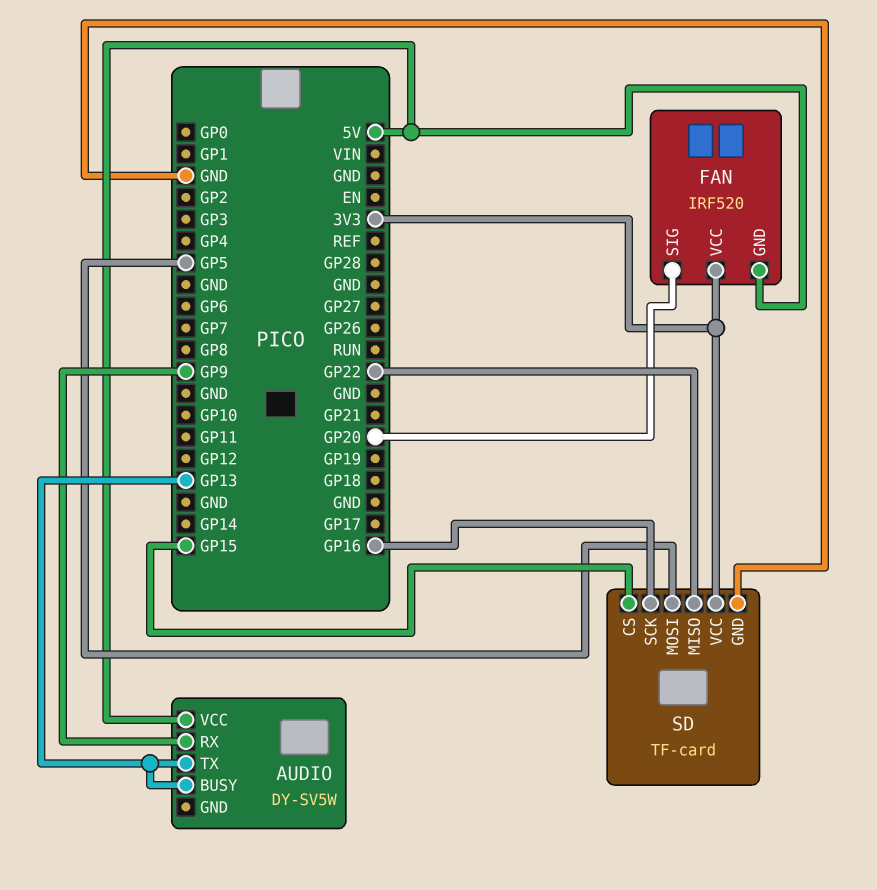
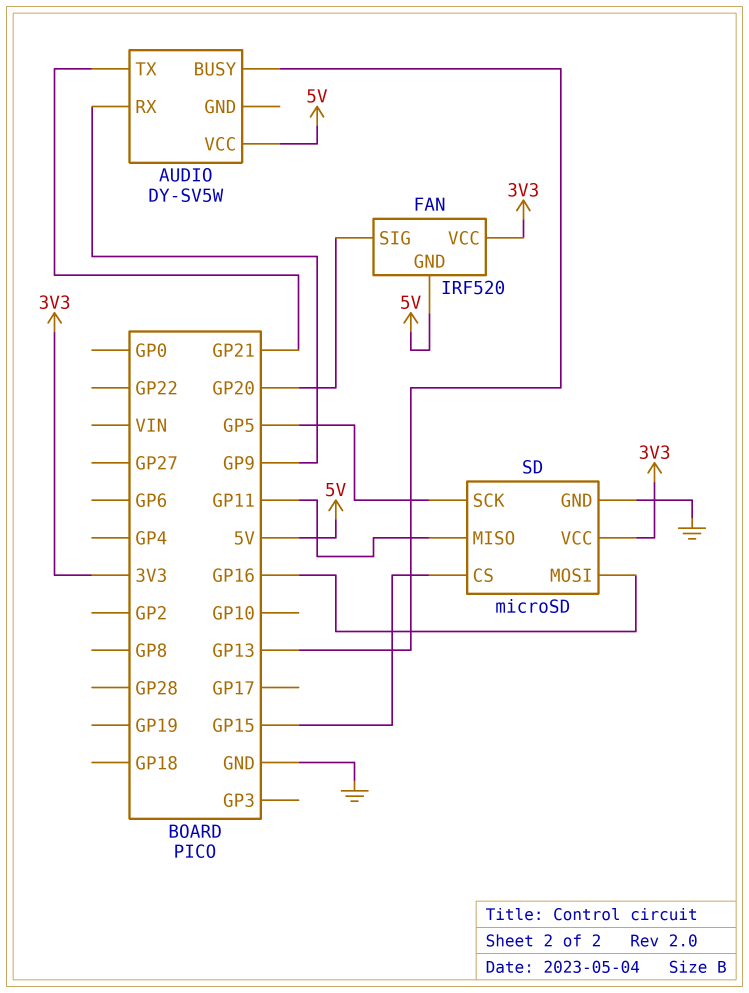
AUDIO pin TX: GP13 -> GP21
SD: TF-card -> microSD
SD pin MISO: GP22 -> GP11
SD pin MOSI: GP5 -> GP16
SD pin SCK: GP16 -> GP5

